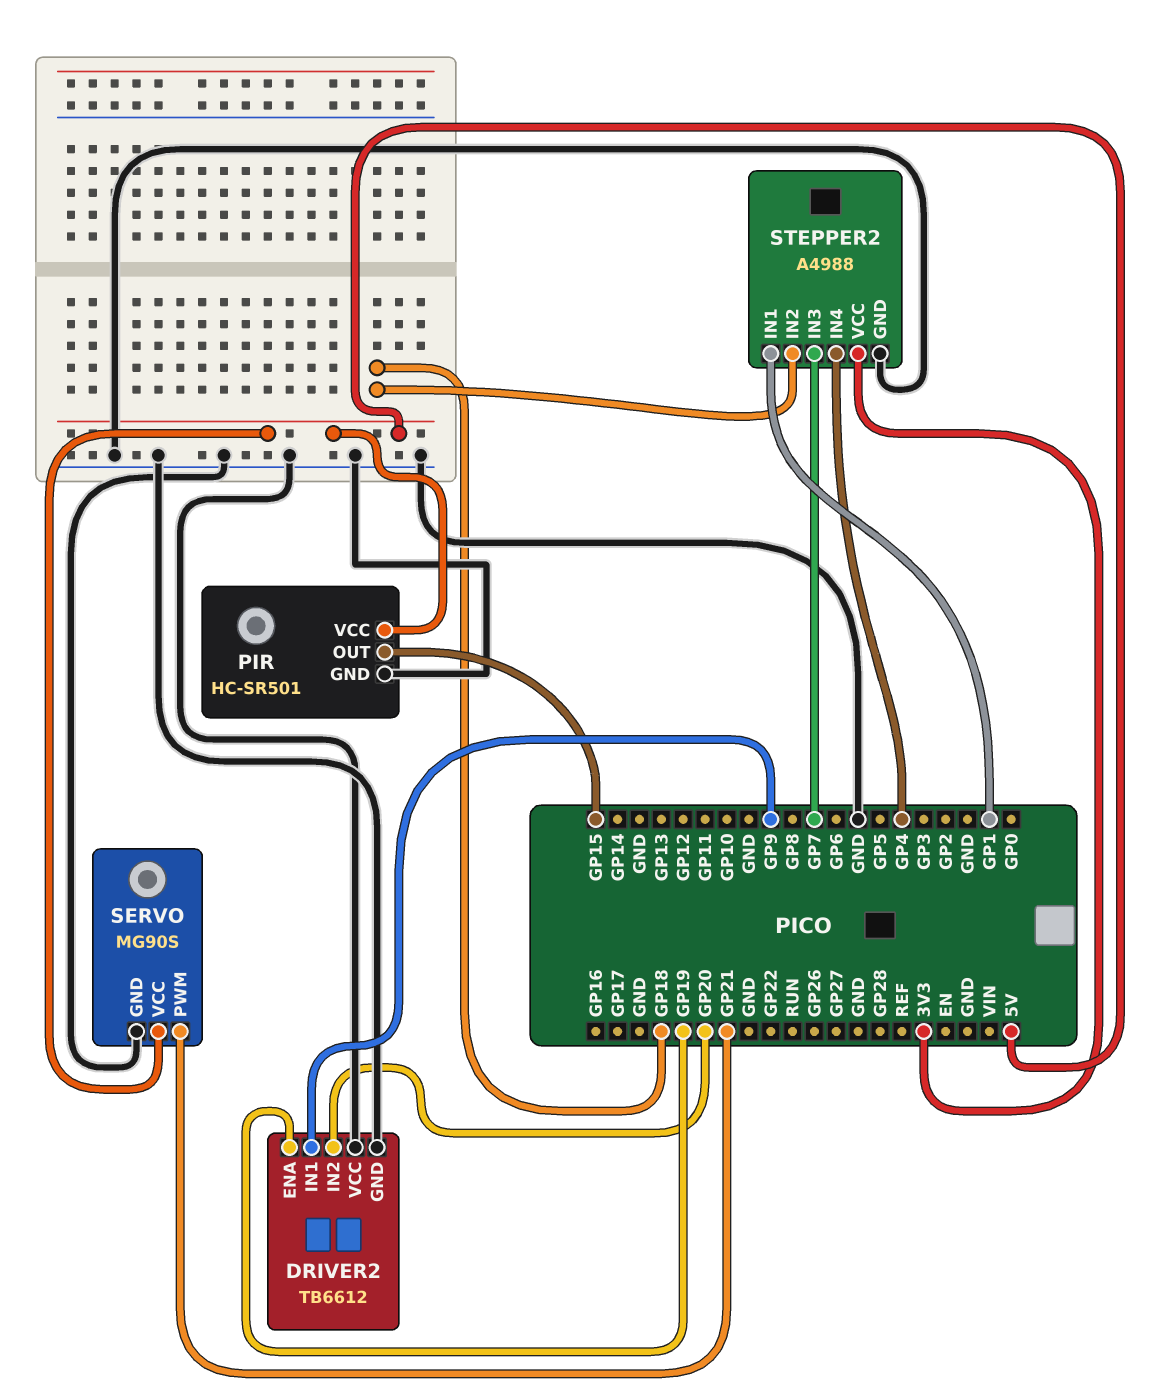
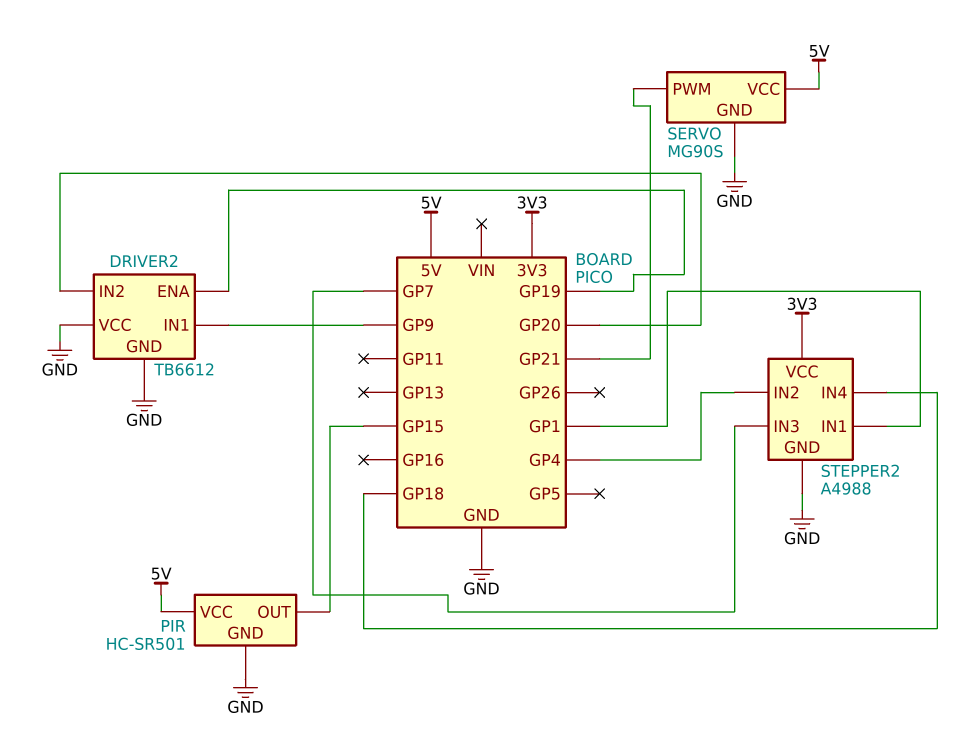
STEPPER2 pin IN2: GP18 -> GP4
STEPPER2 pin IN4: GP4 -> GP18

